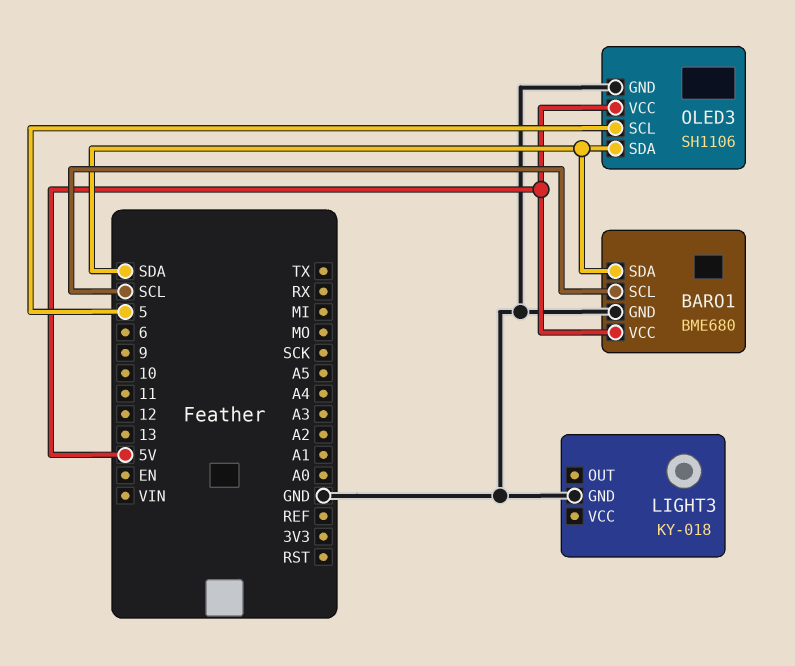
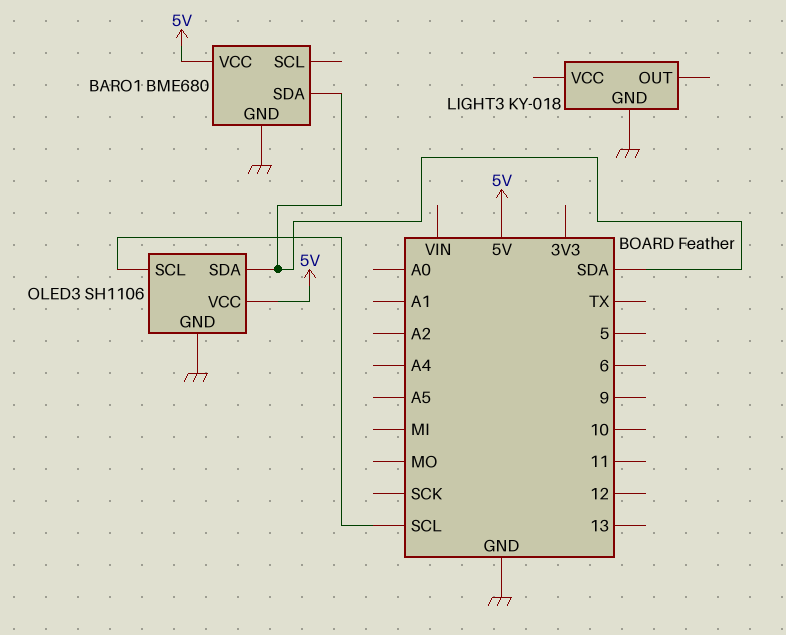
BARO1 pin SCL: SCL -> none
OLED3 pin SCL: 5 -> SCL

